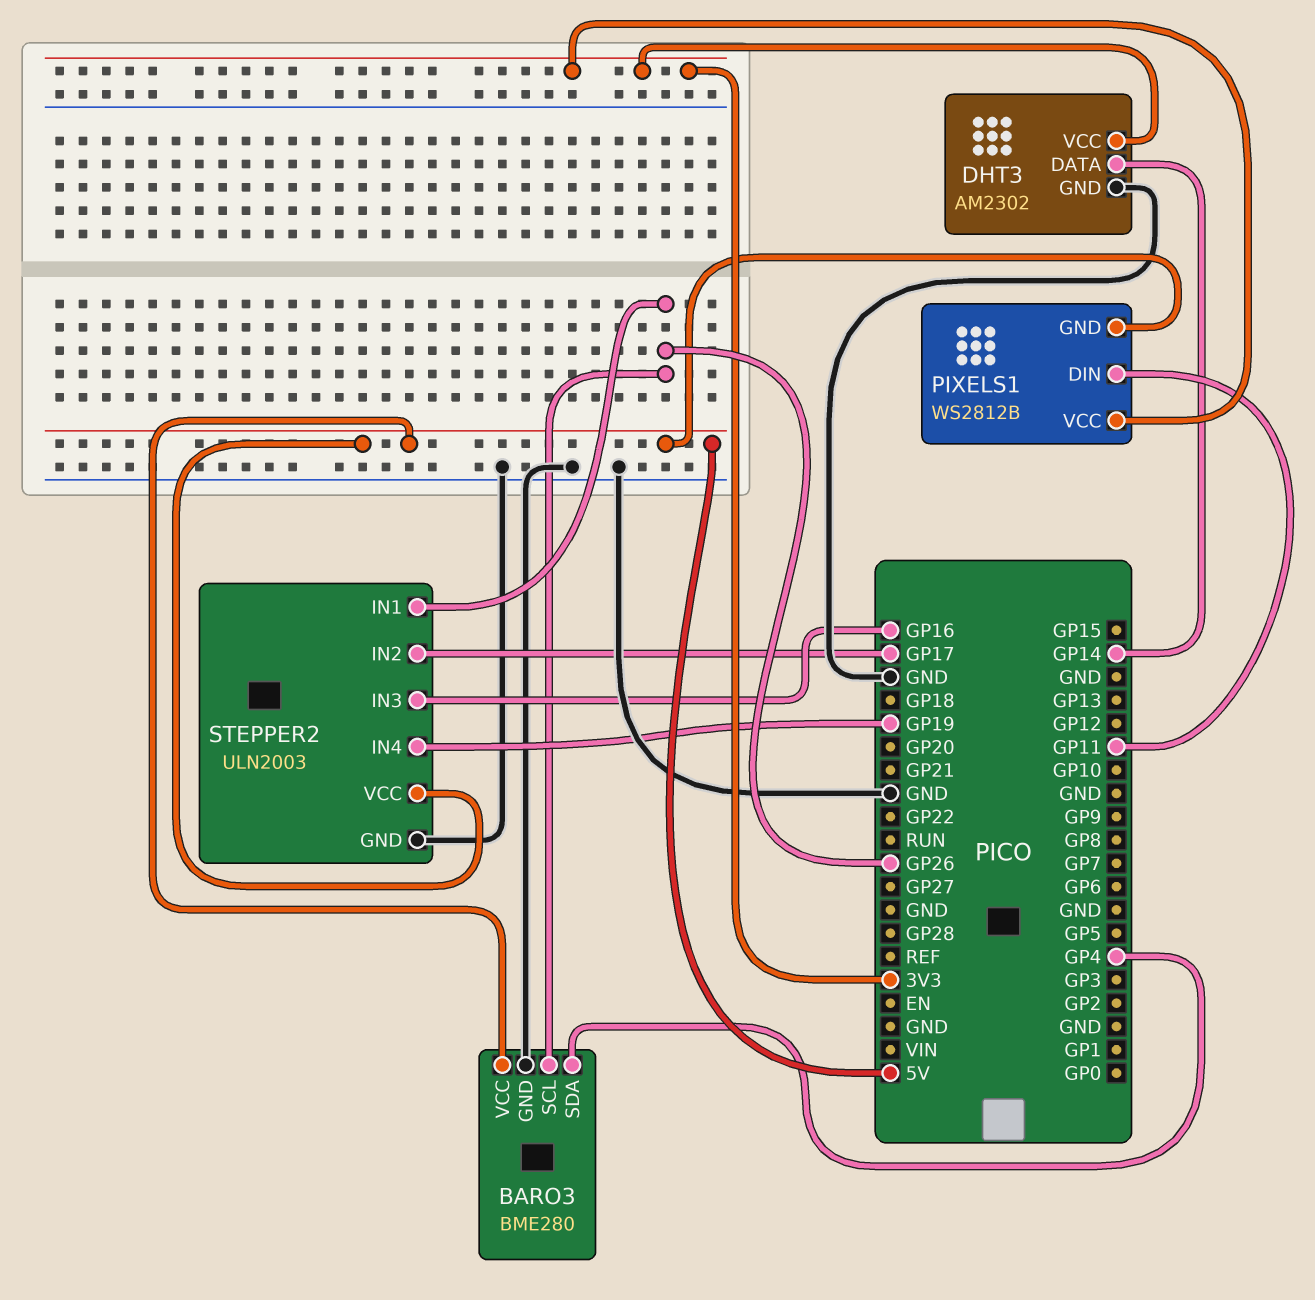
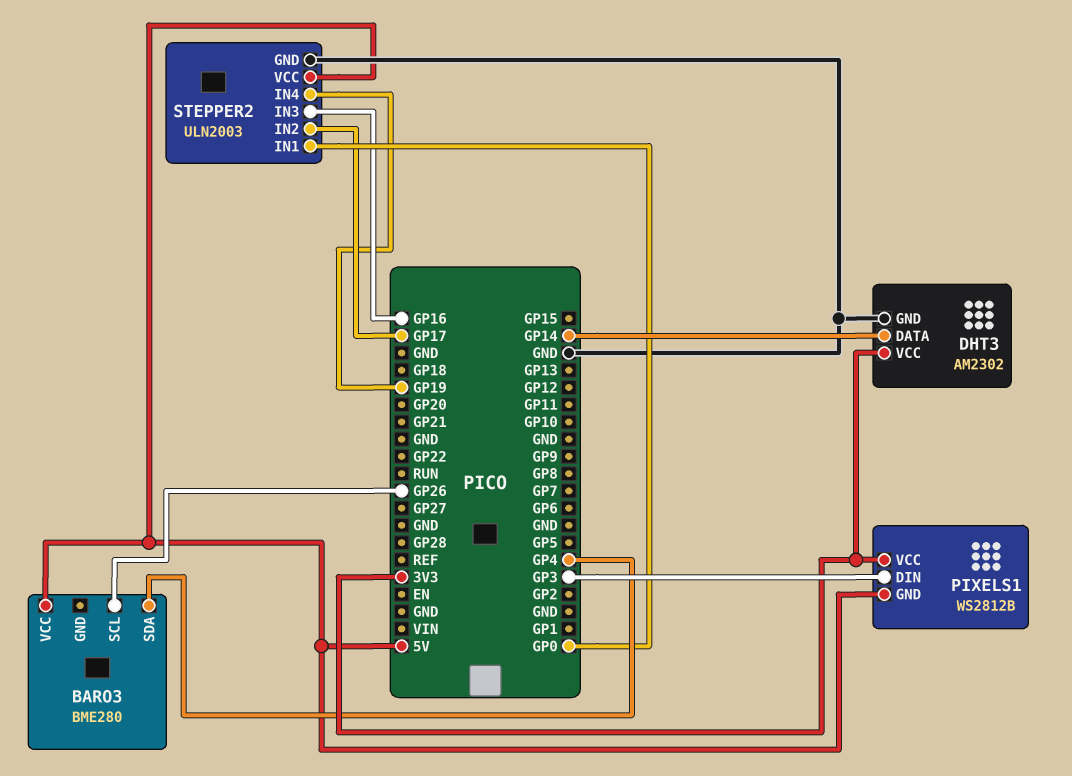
BARO3 pin GND: GND -> none
PIXELS1 pin DIN: GP11 -> GP3
STEPPER2 pin IN1: GP26 -> GP0

